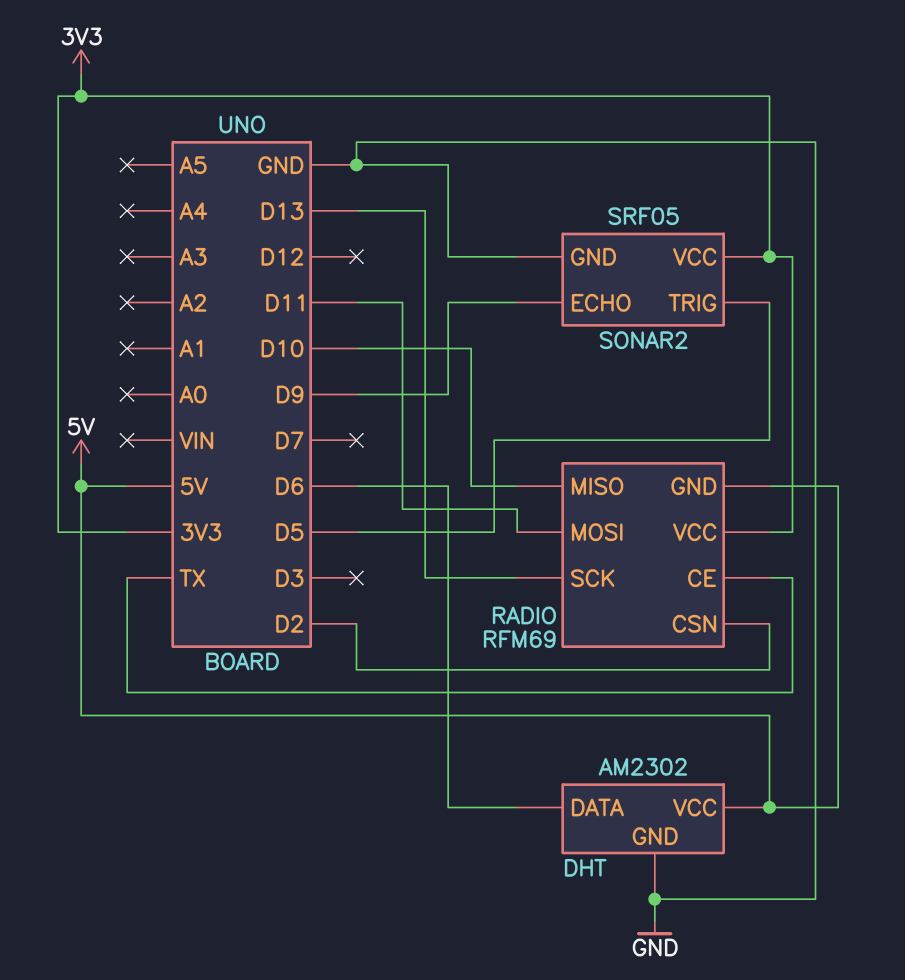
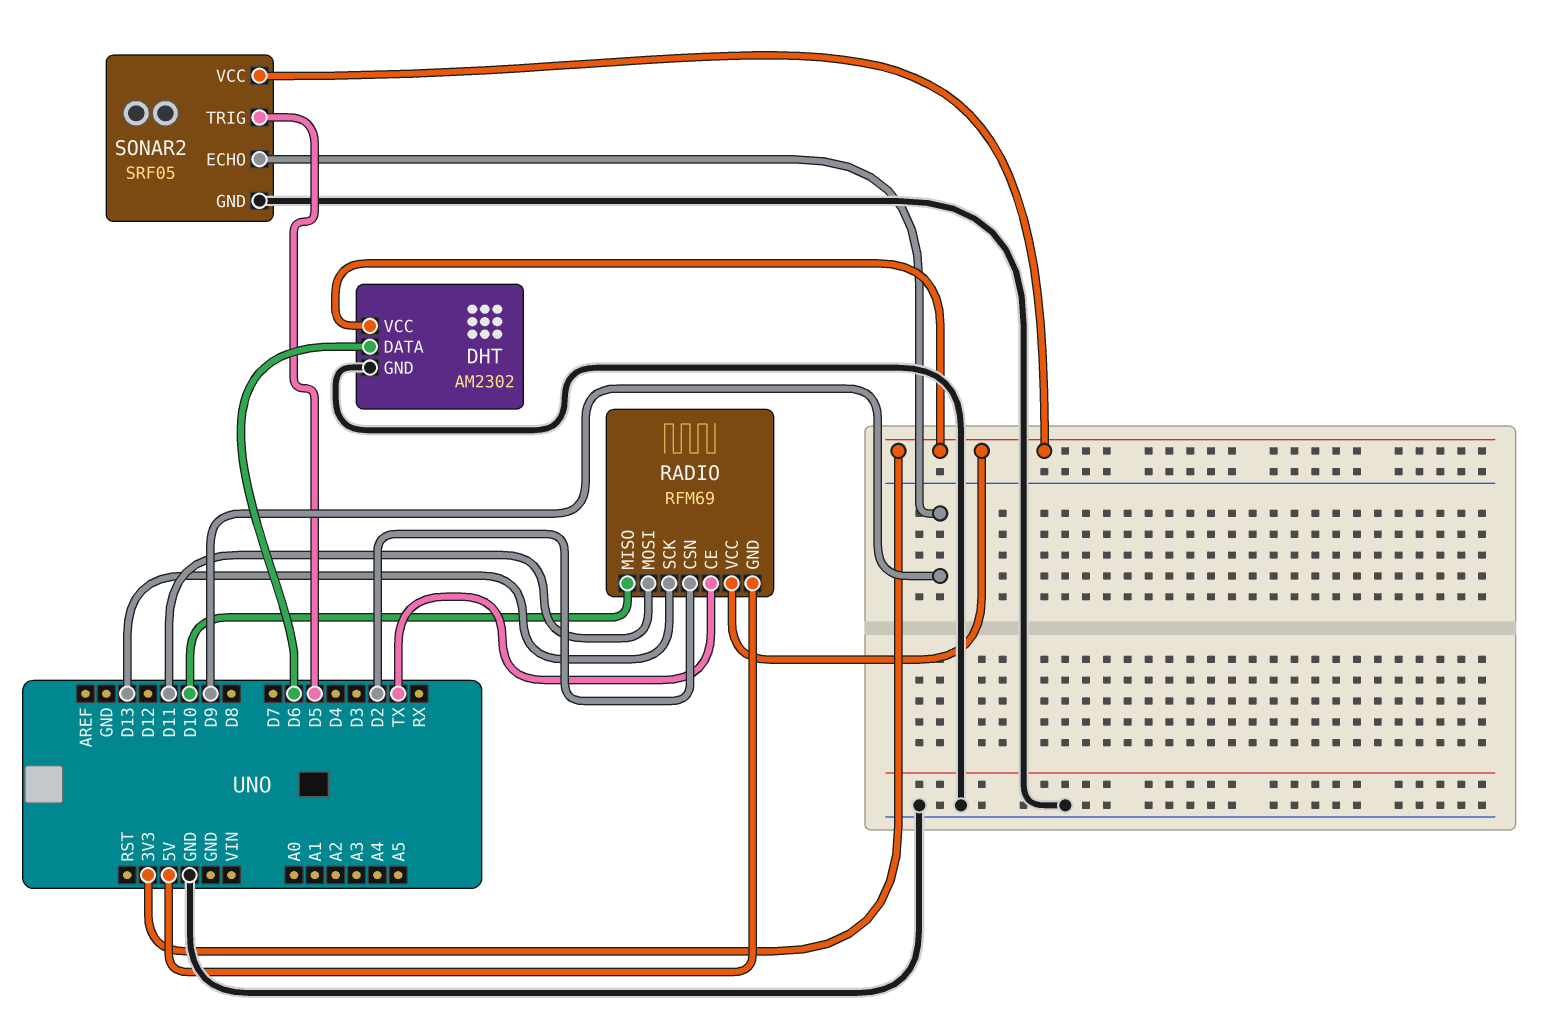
DHT pin VCC: 5V -> 3V3

